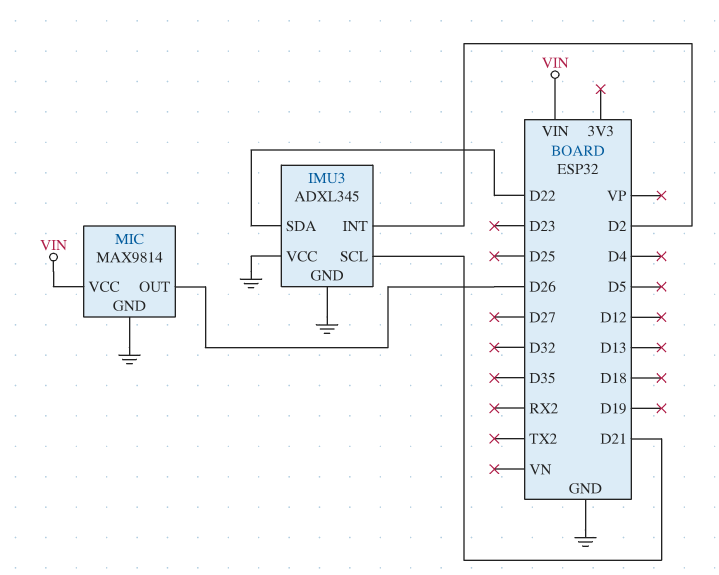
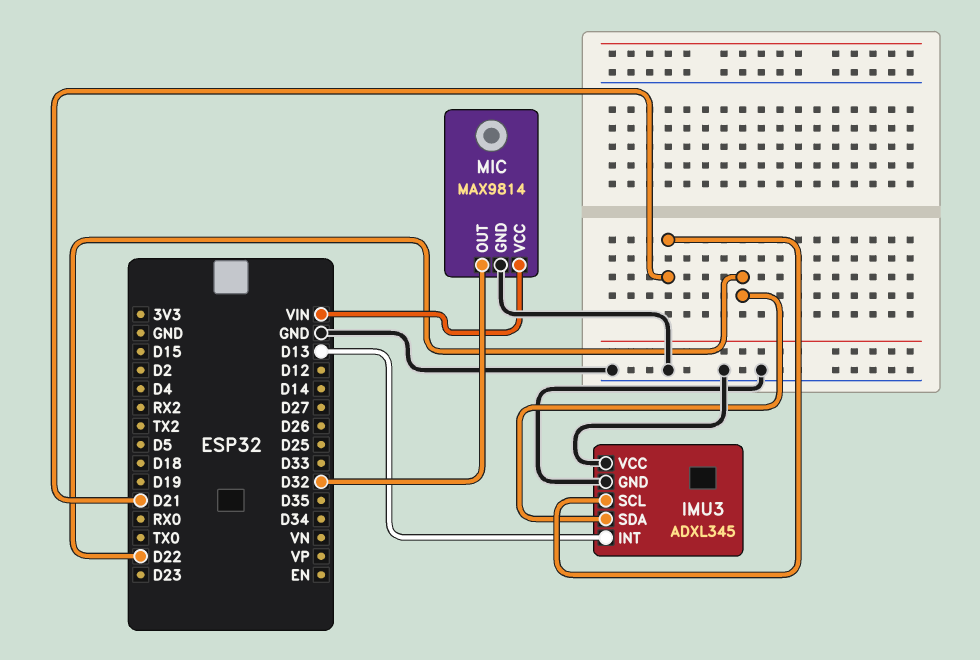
IMU3 pin INT: D2 -> D13
MIC pin OUT: D26 -> D32

